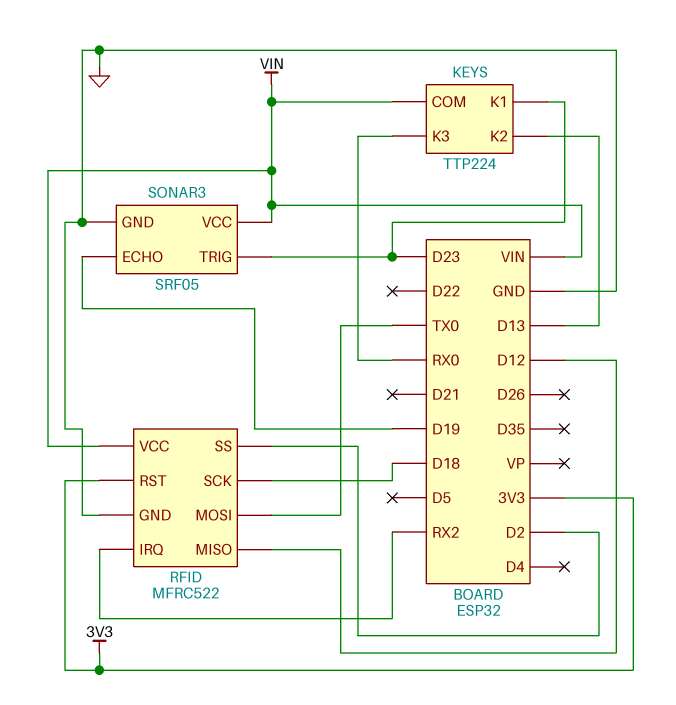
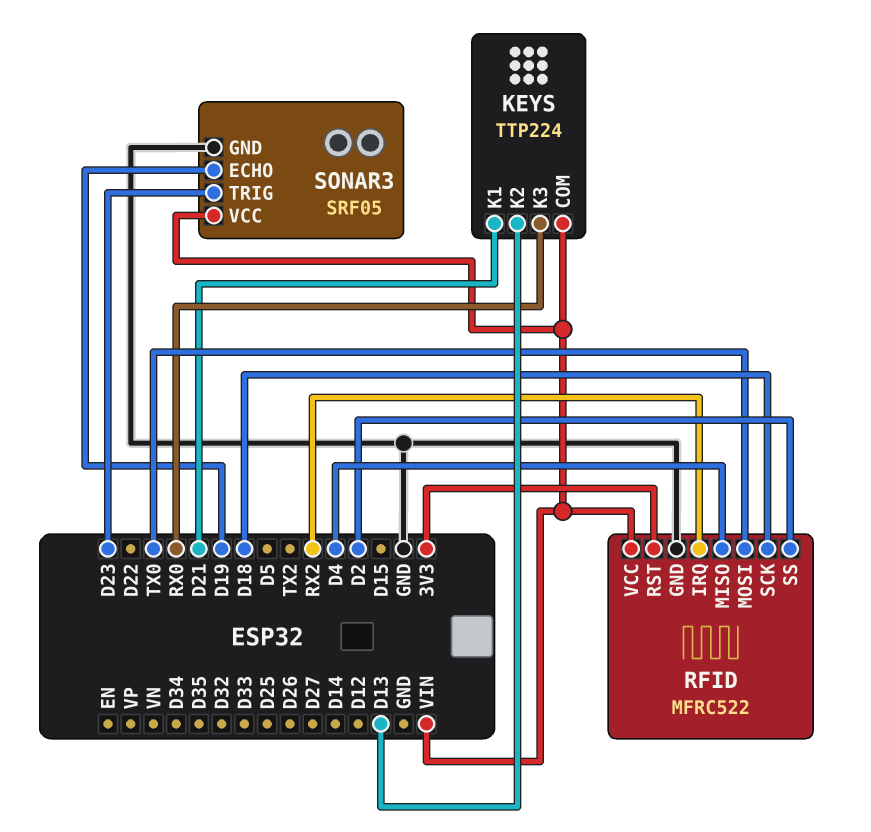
KEYS pin K1: D23 -> D21
RFID pin MISO: D12 -> D4

